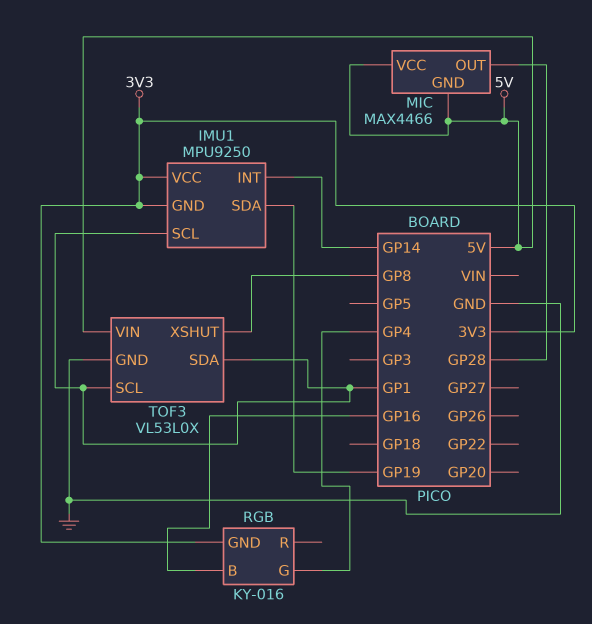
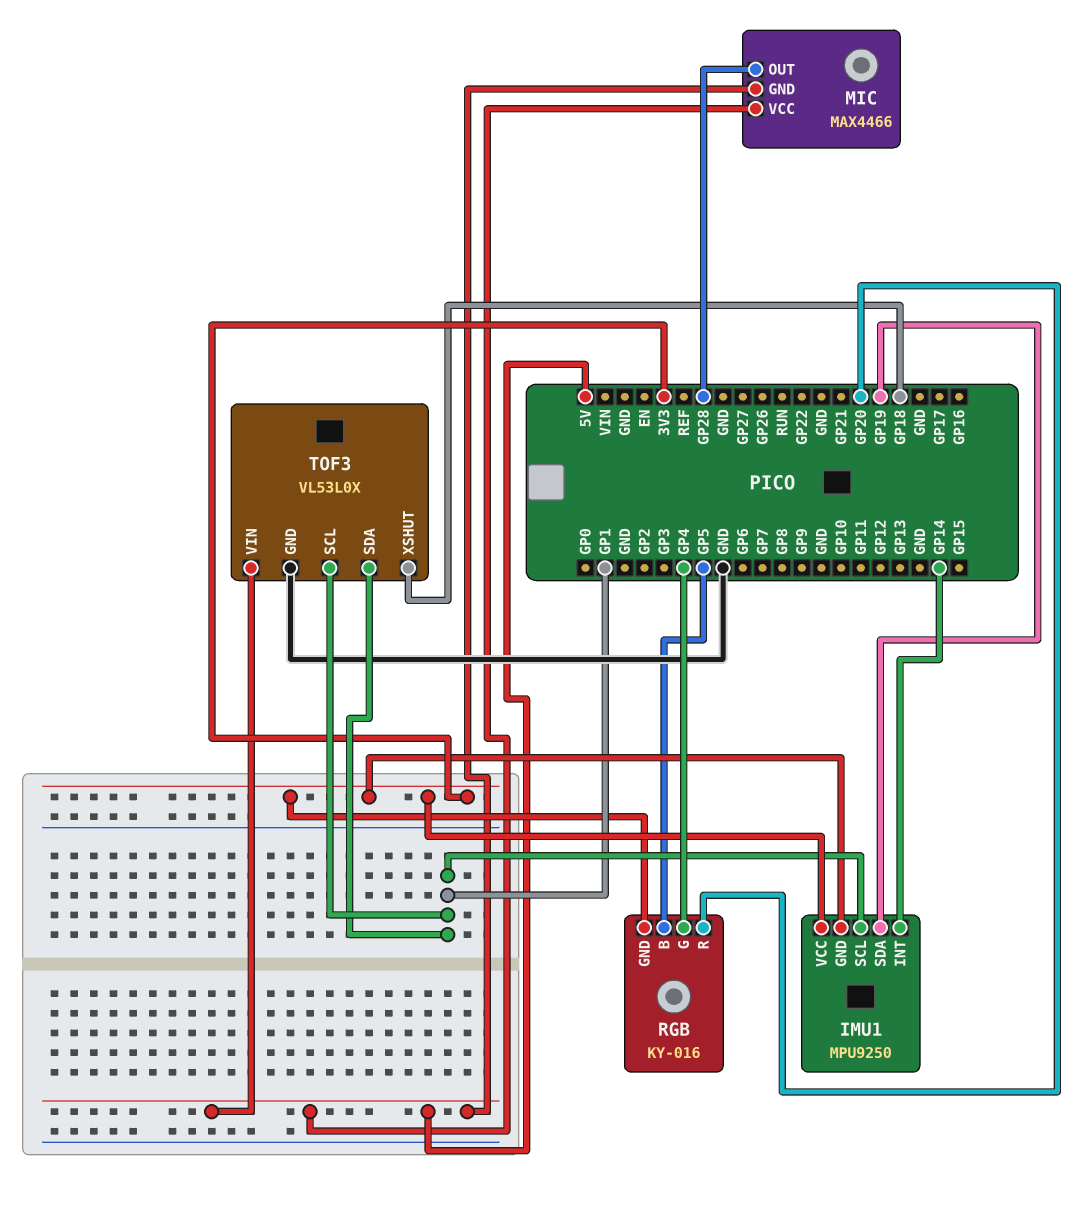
RGB pin B: GP16 -> GP5
RGB pin R: none -> GP20
TOF3 pin XSHUT: GP8 -> GP18

